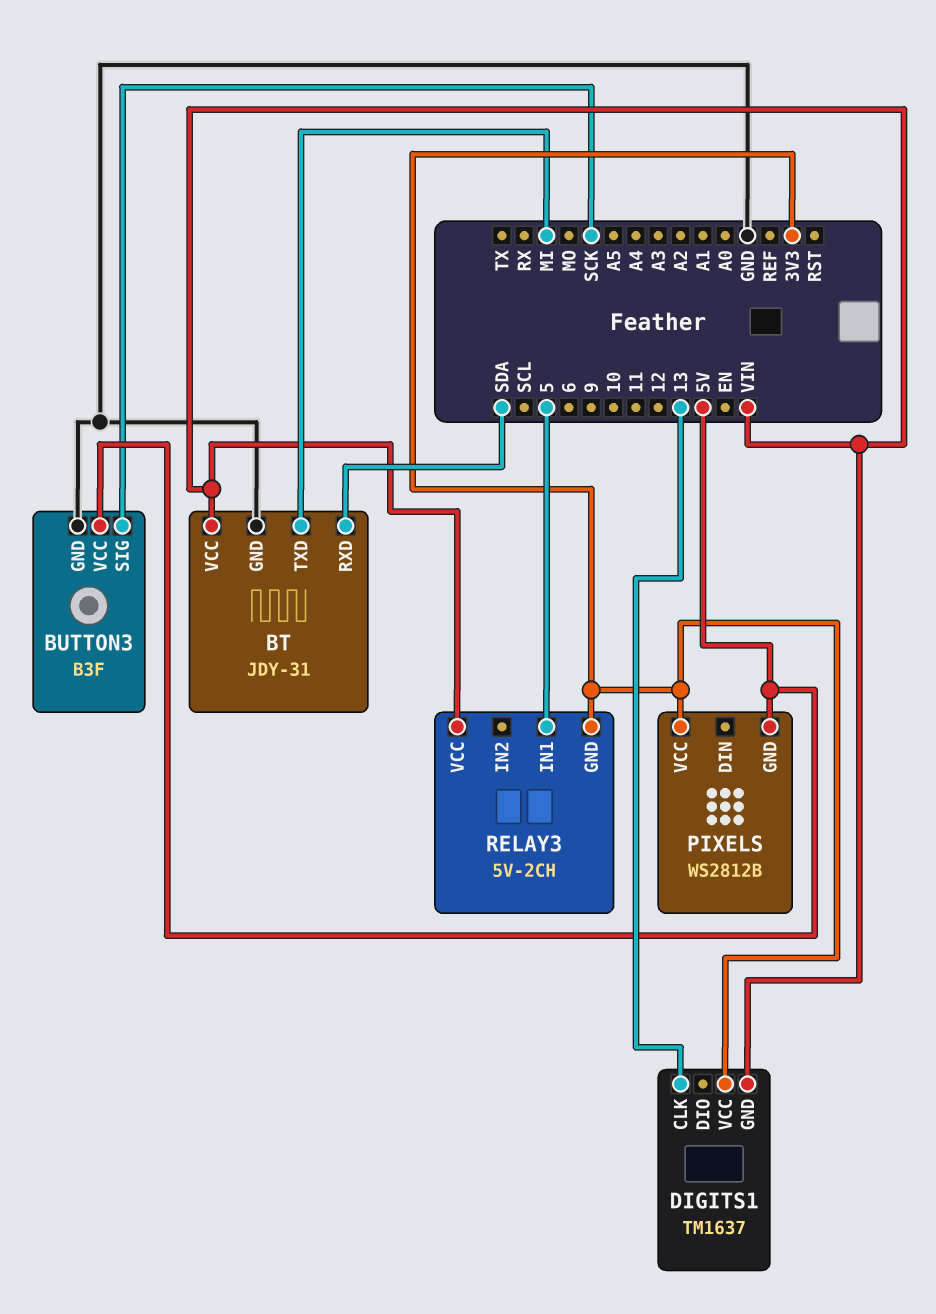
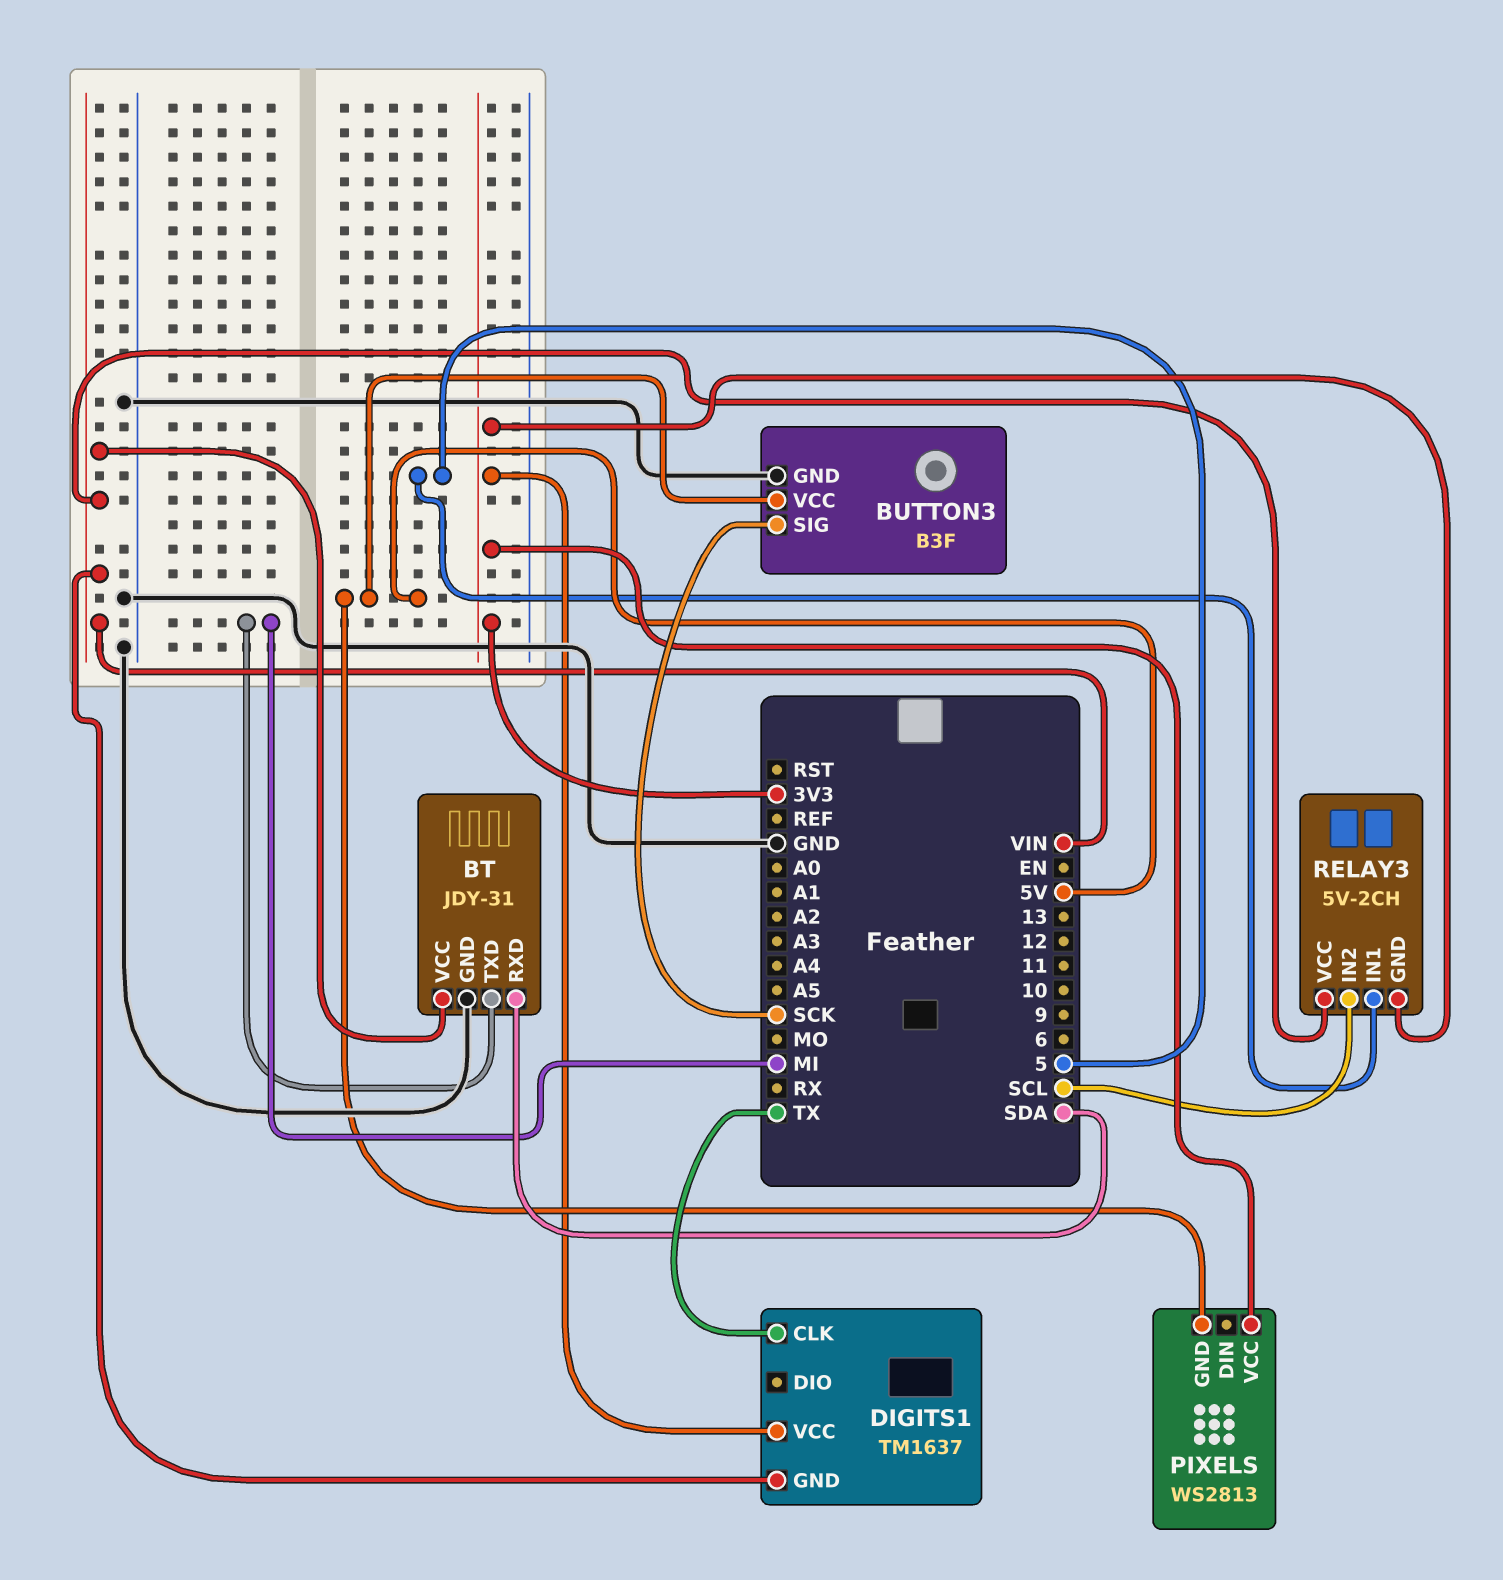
DIGITS1 pin CLK: 13 -> TX
PIXELS: WS2812B -> WS2813
RELAY3 pin IN2: none -> SCL

